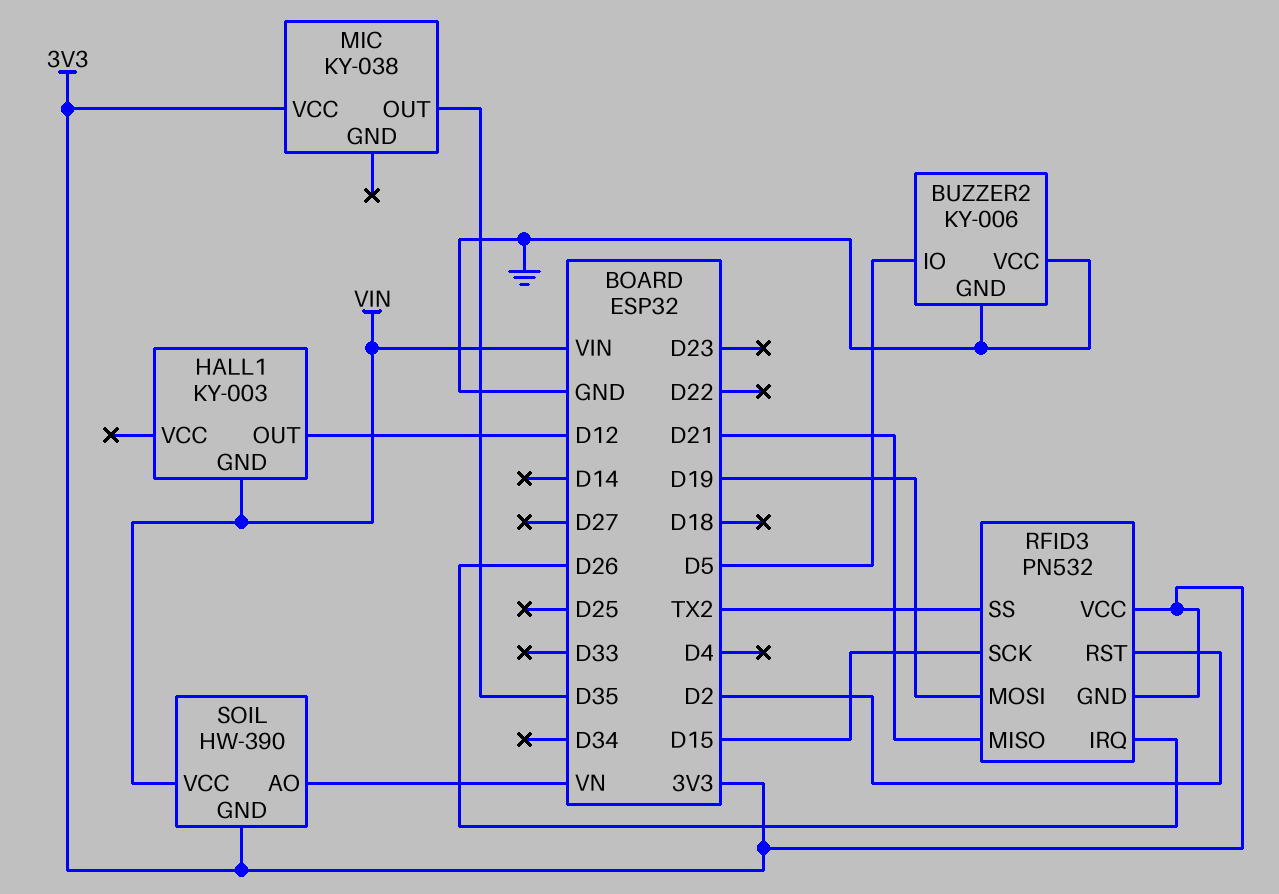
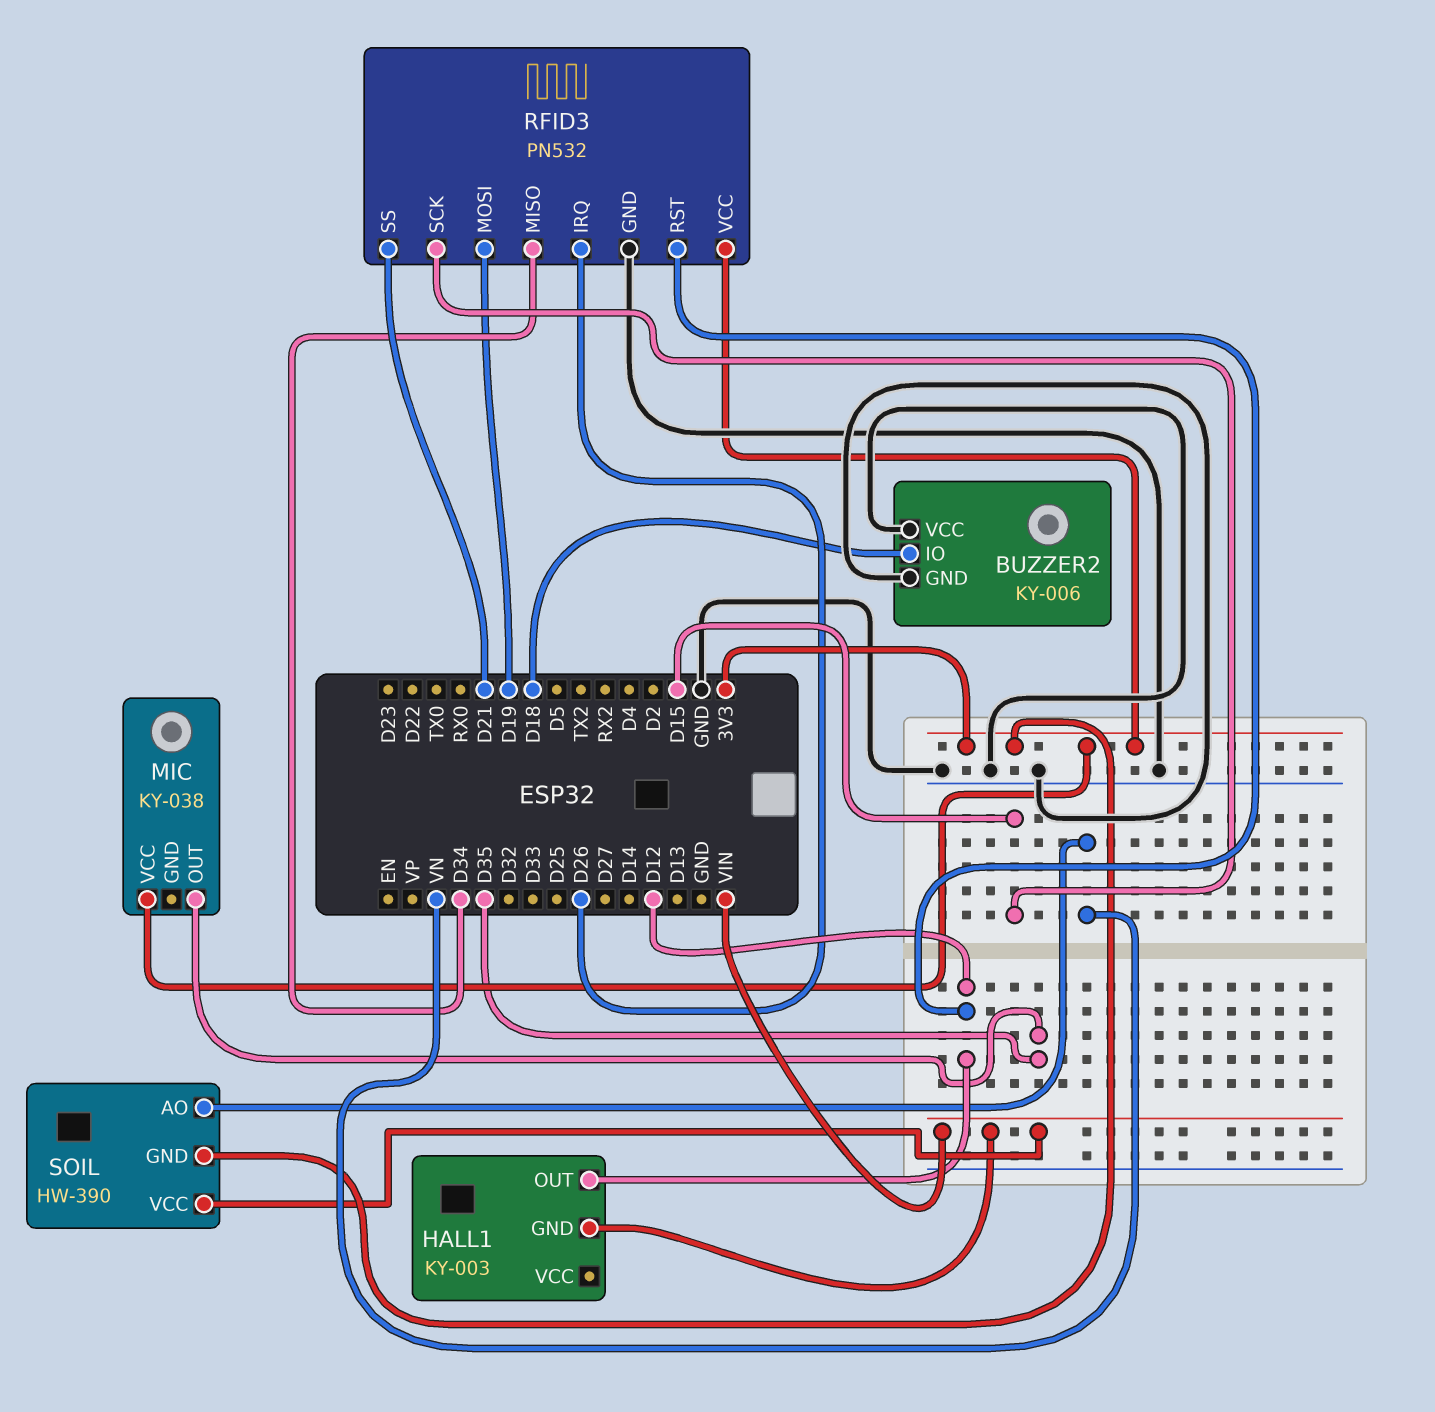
BUZZER2 pin IO: D5 -> D18
RFID3 pin GND: 3V3 -> GND
RFID3 pin MISO: D21 -> D34
RFID3 pin RST: D2 -> D12
RFID3 pin SS: TX2 -> D21

